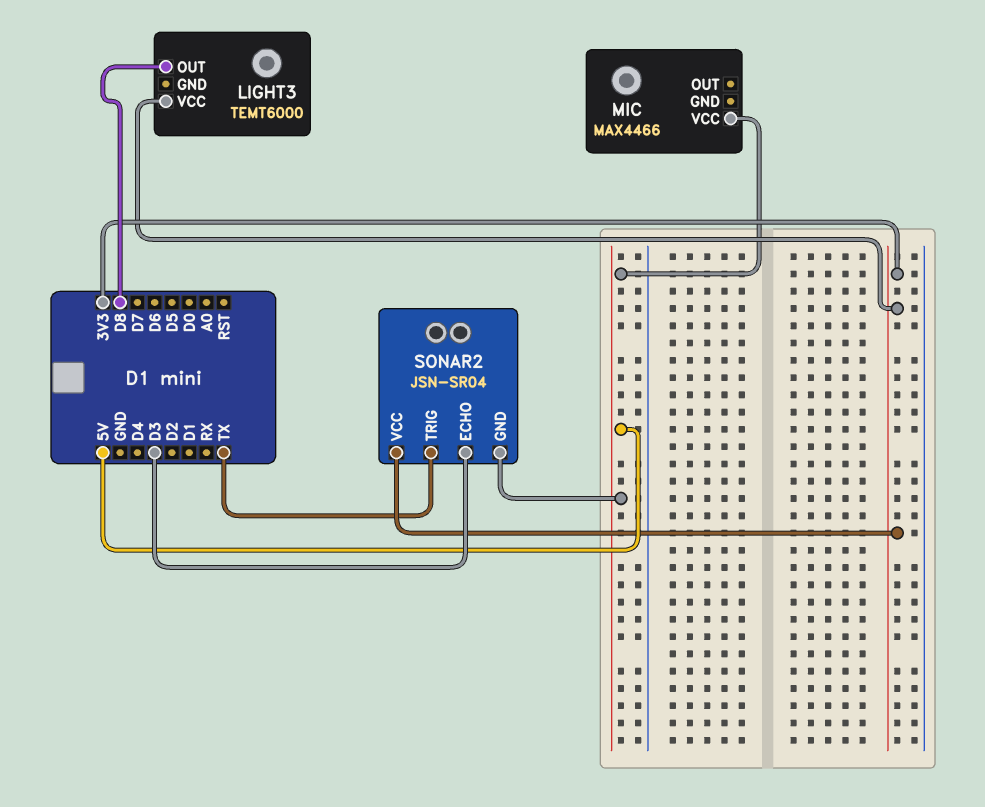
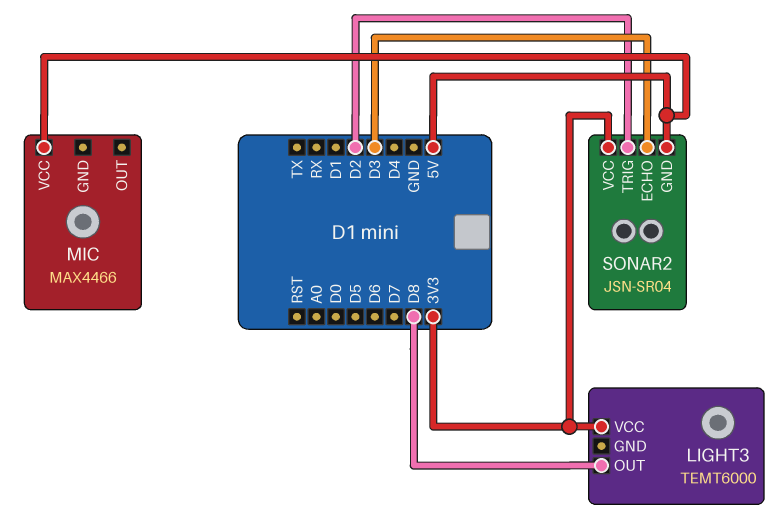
SONAR2 pin TRIG: TX -> D2

